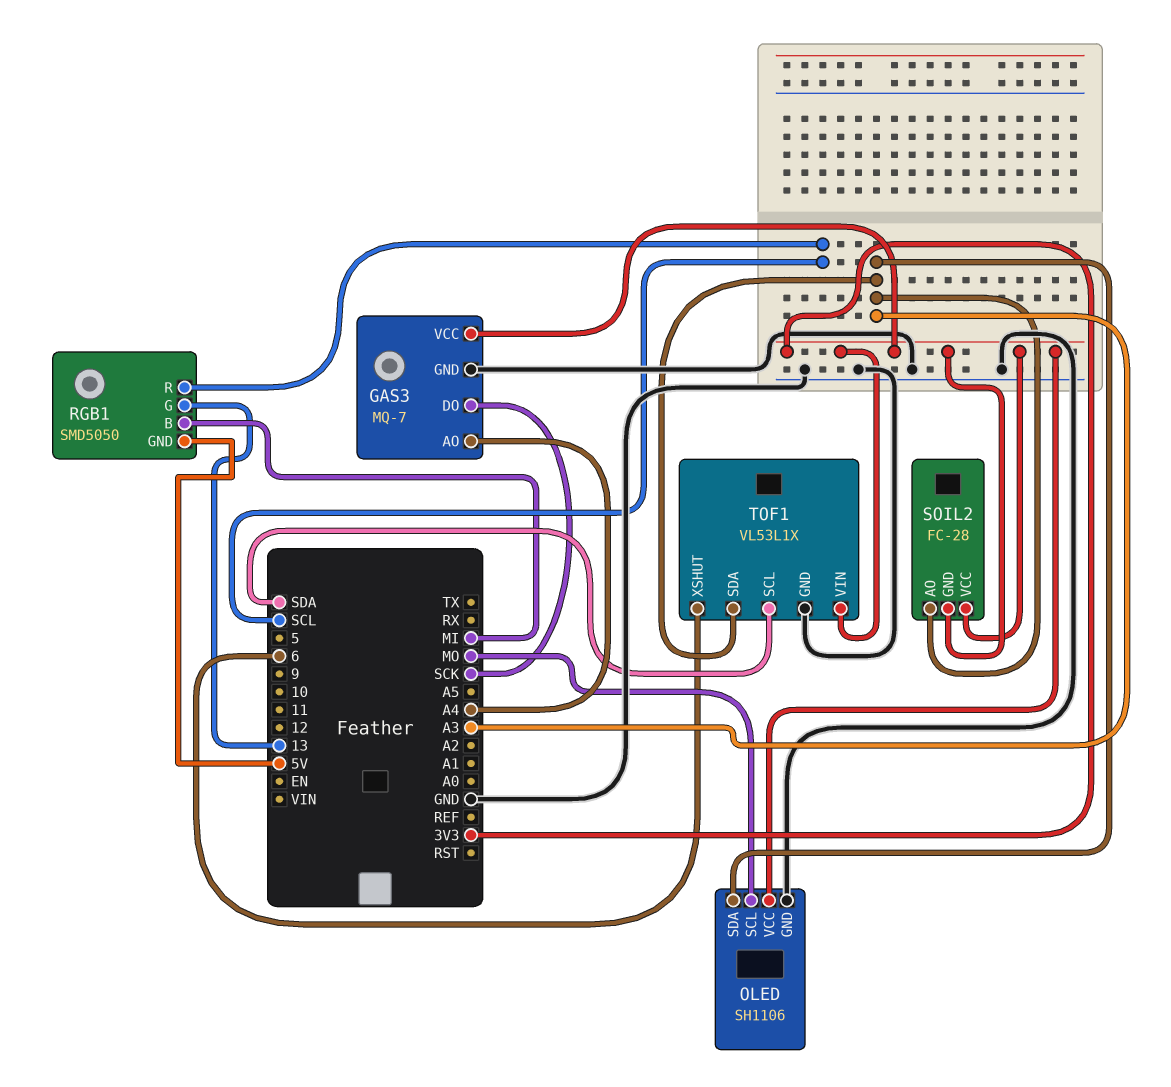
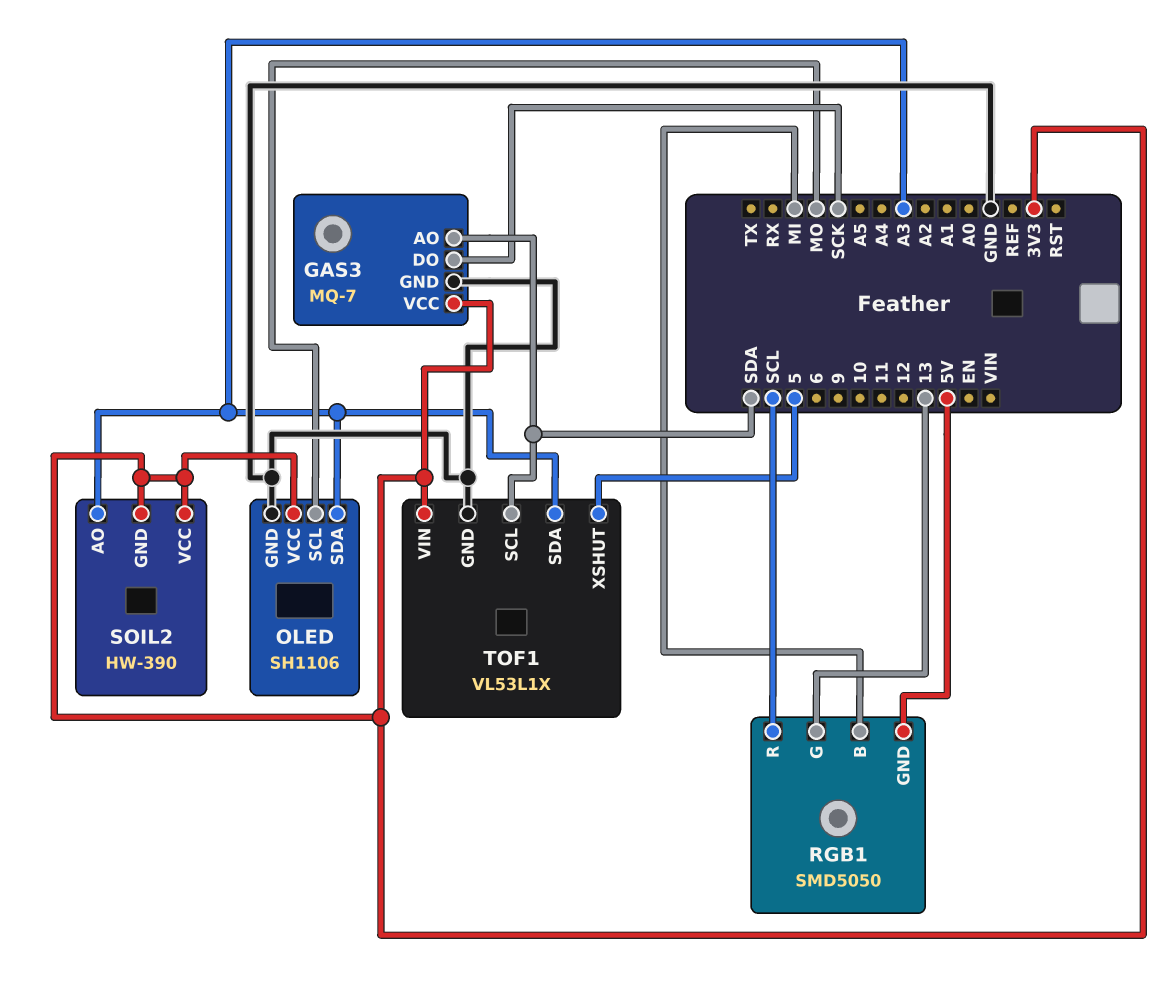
GAS3 pin AO: A4 -> SDA
SOIL2: FC-28 -> HW-390
TOF1 pin XSHUT: 6 -> 5

